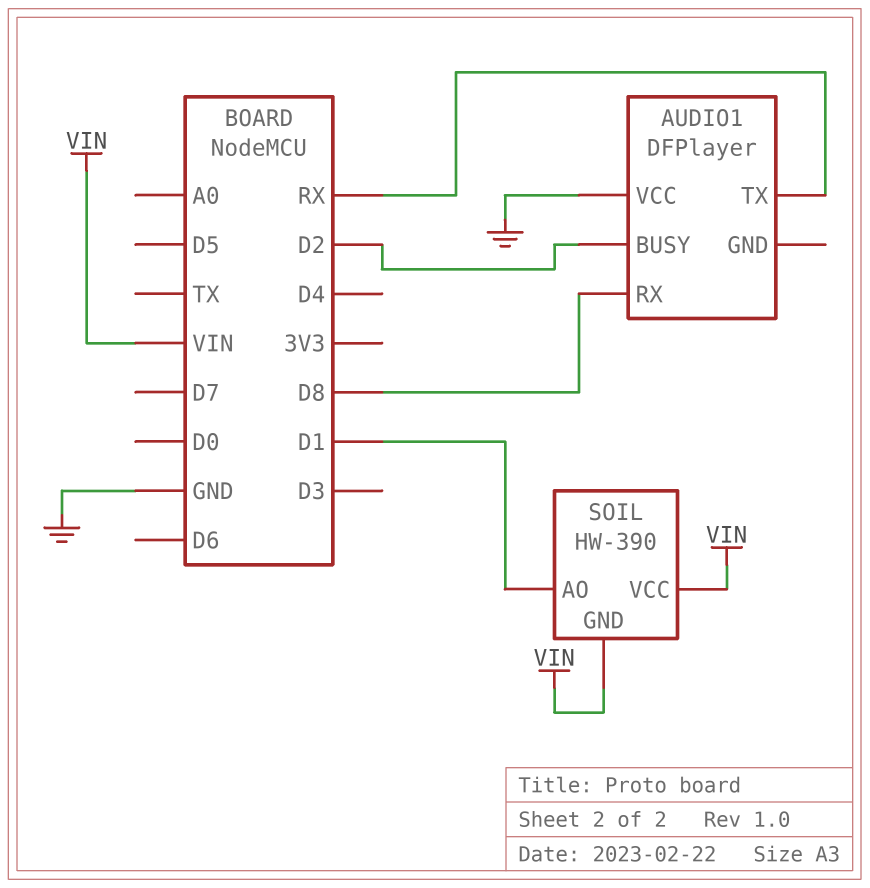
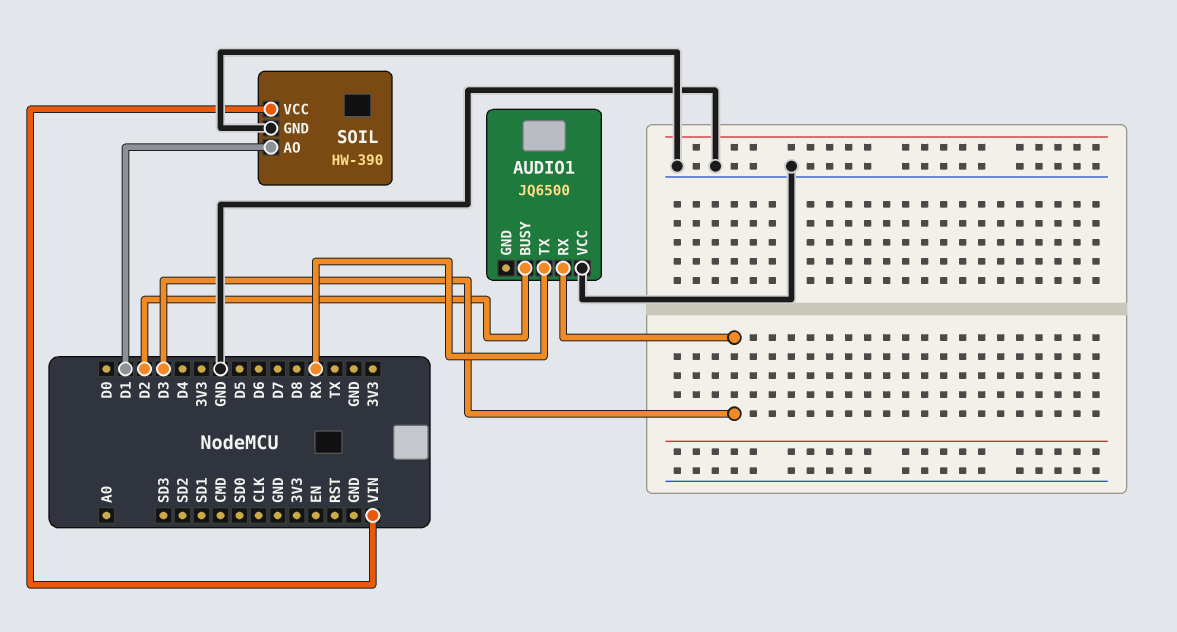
AUDIO1: DFPlayer -> JQ6500
AUDIO1 pin RX: D8 -> D3
SOIL pin GND: VIN -> GND

